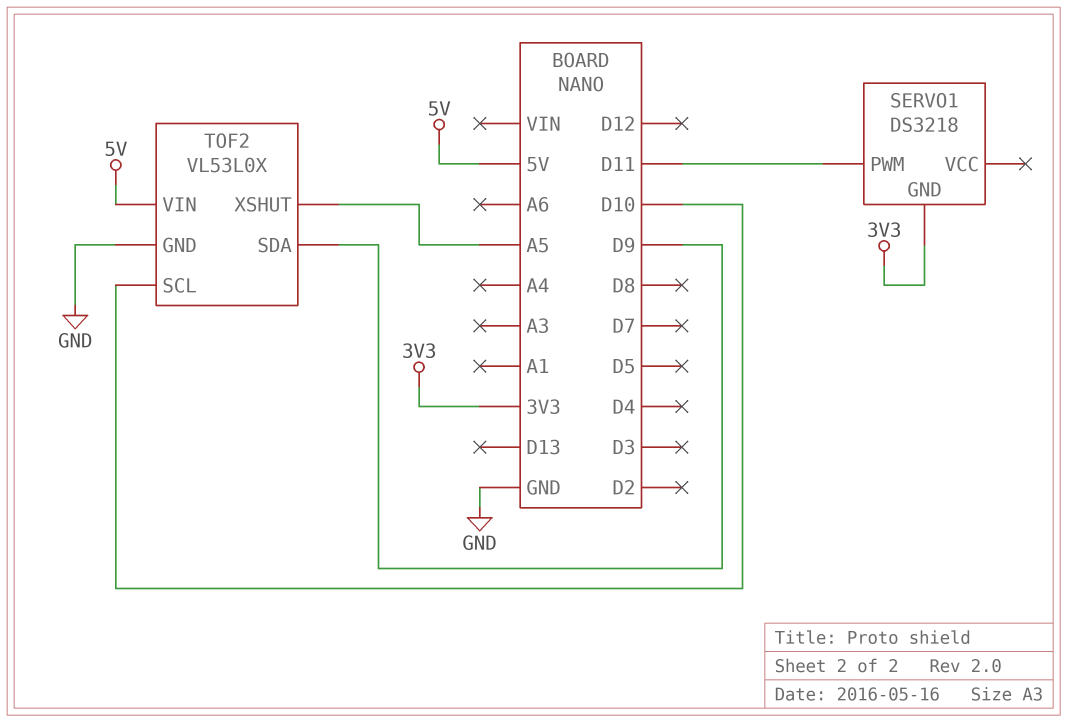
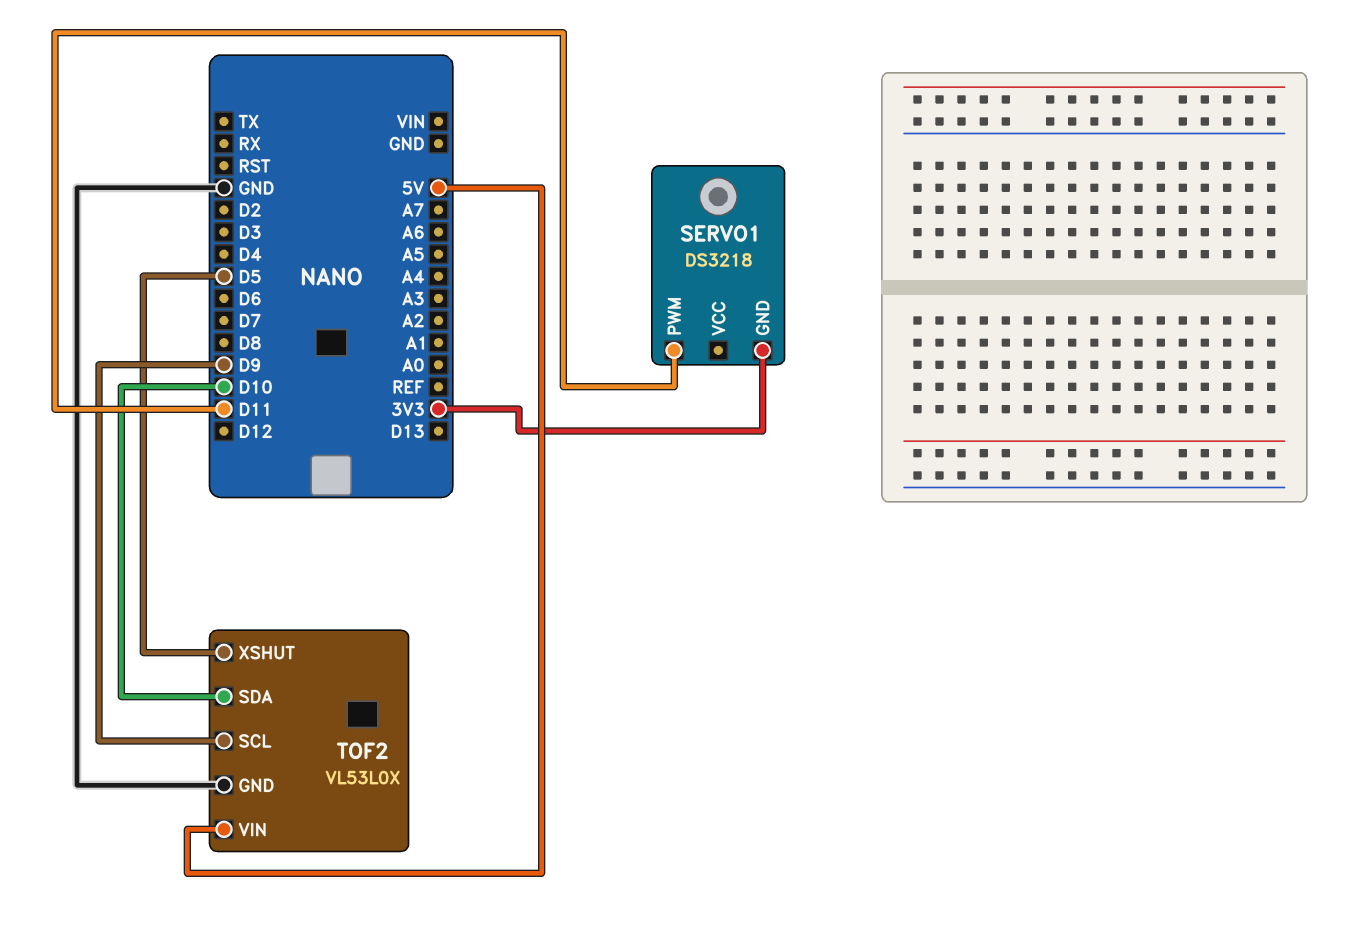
TOF2 pin SCL: D10 -> D9
TOF2 pin SDA: D9 -> D10
TOF2 pin XSHUT: A5 -> D5

